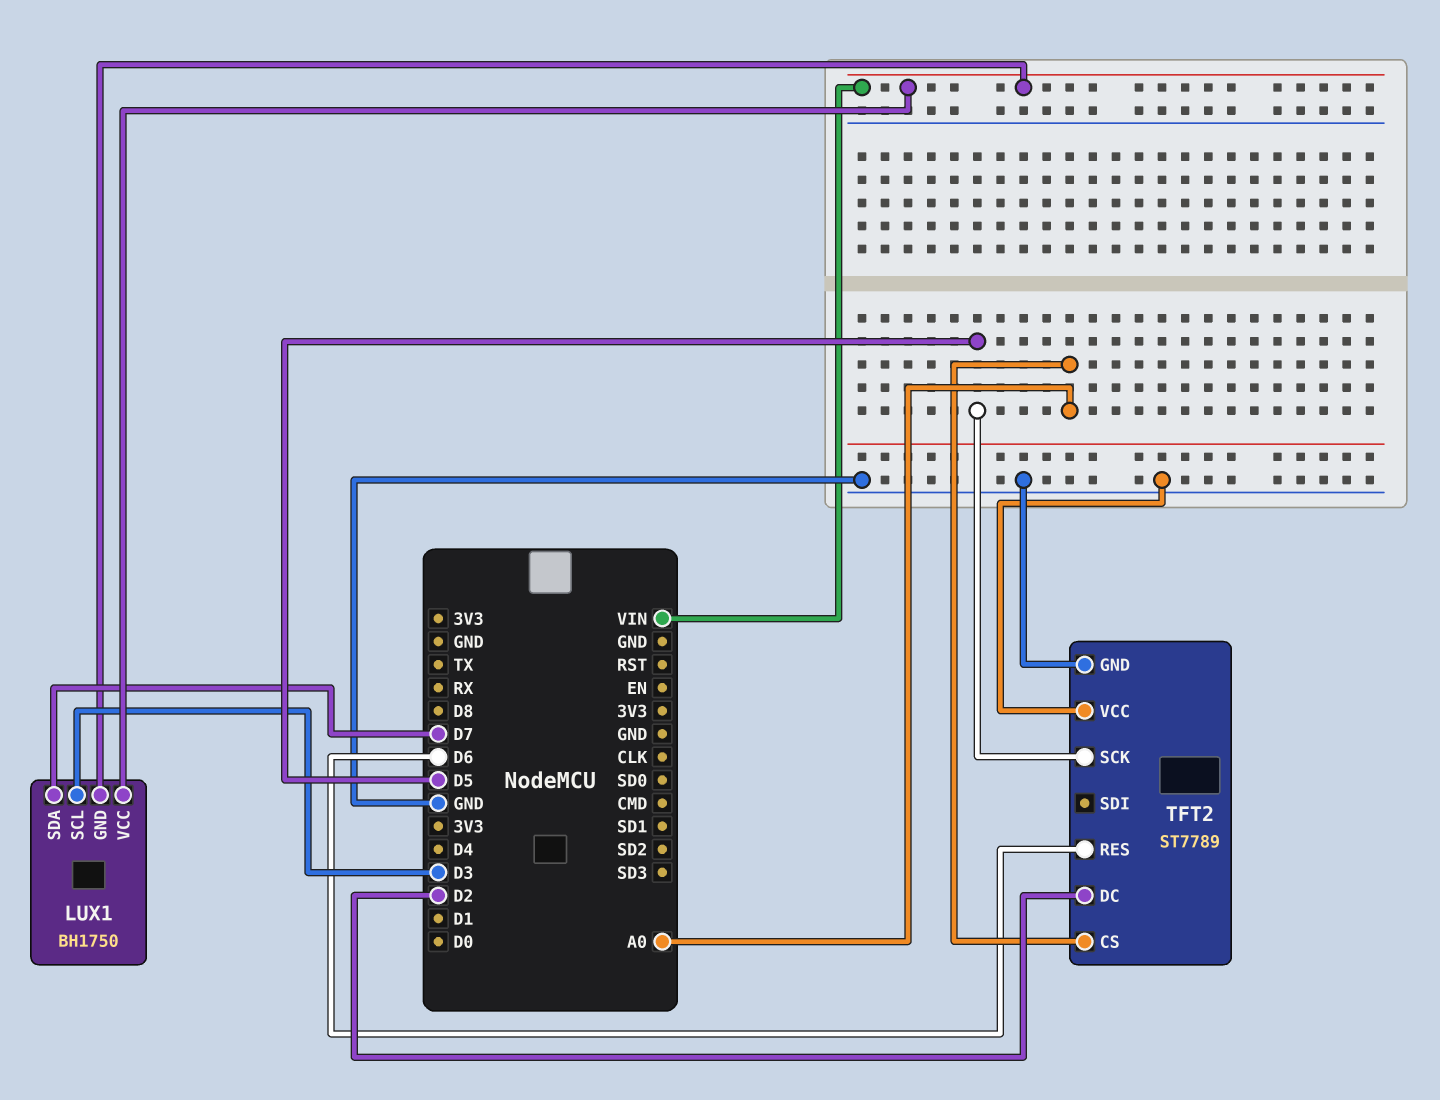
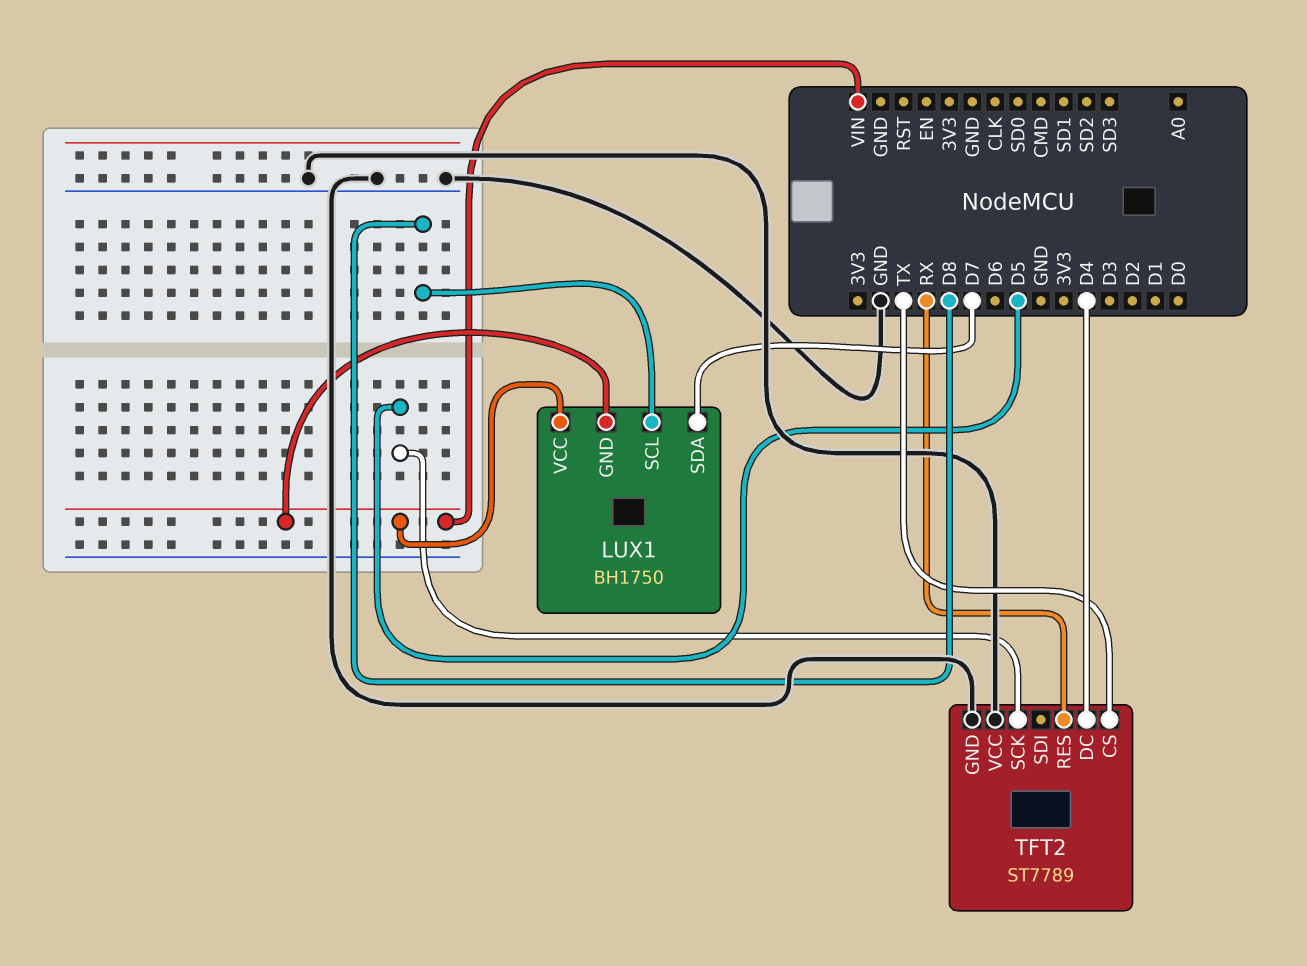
LUX1 pin SCL: D3 -> D8
TFT2 pin CS: A0 -> TX
TFT2 pin DC: D2 -> D4
TFT2 pin RES: D6 -> RX

